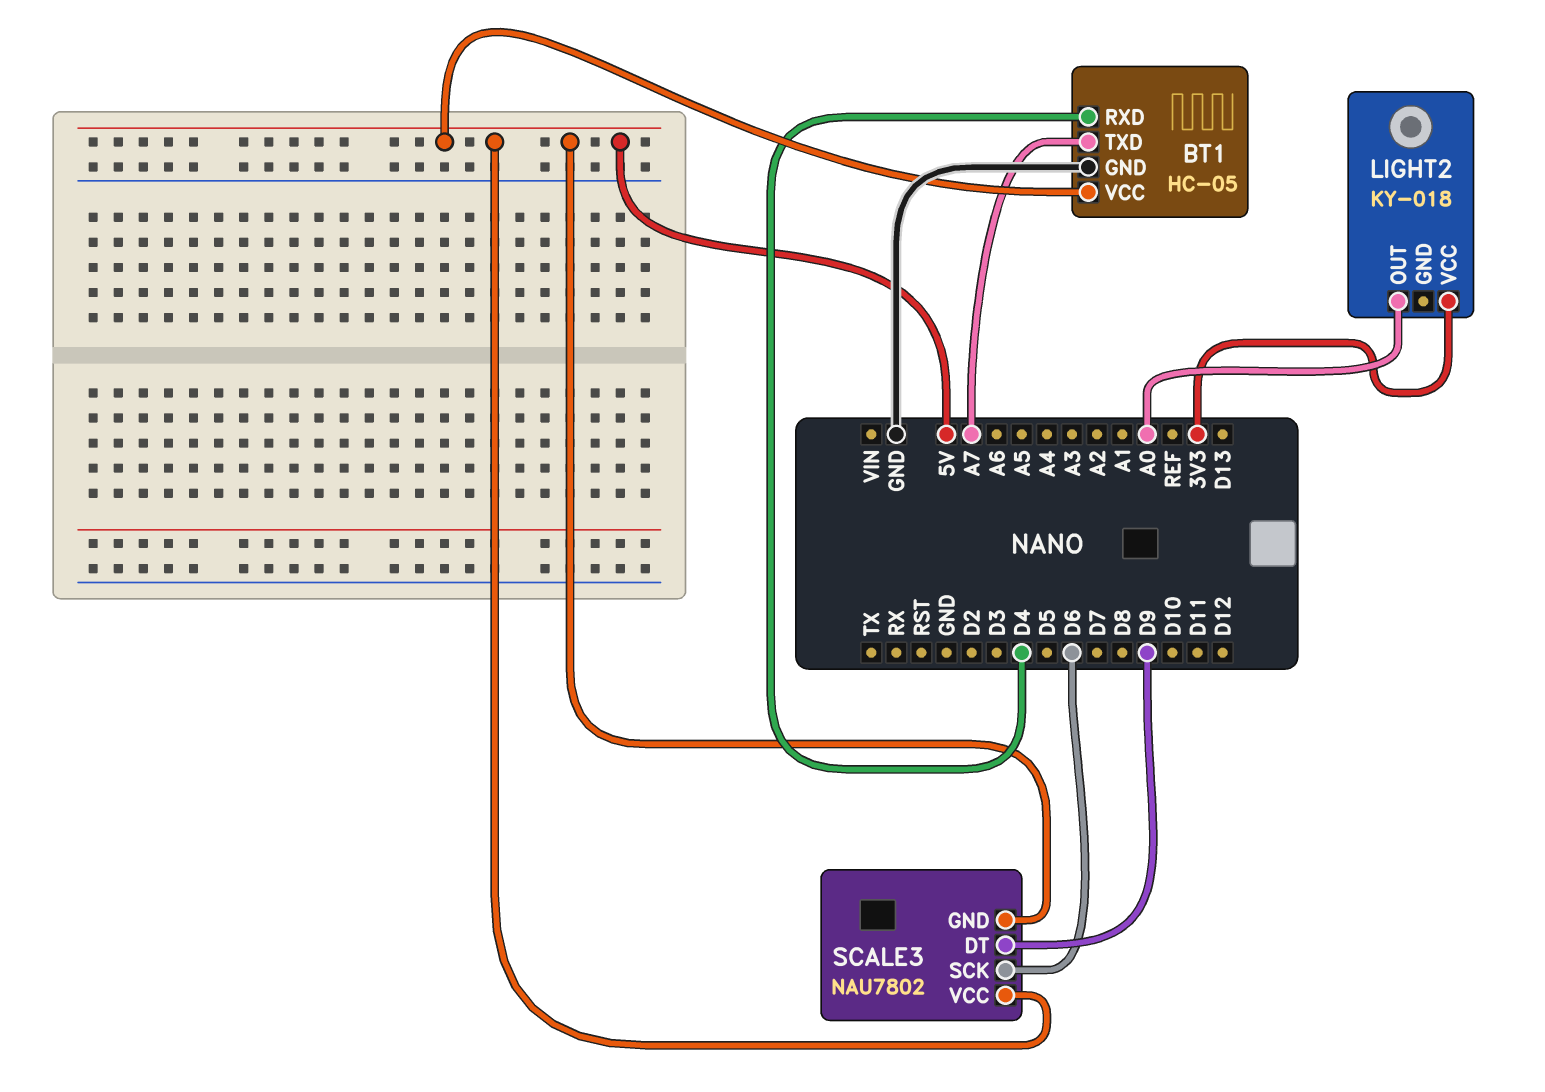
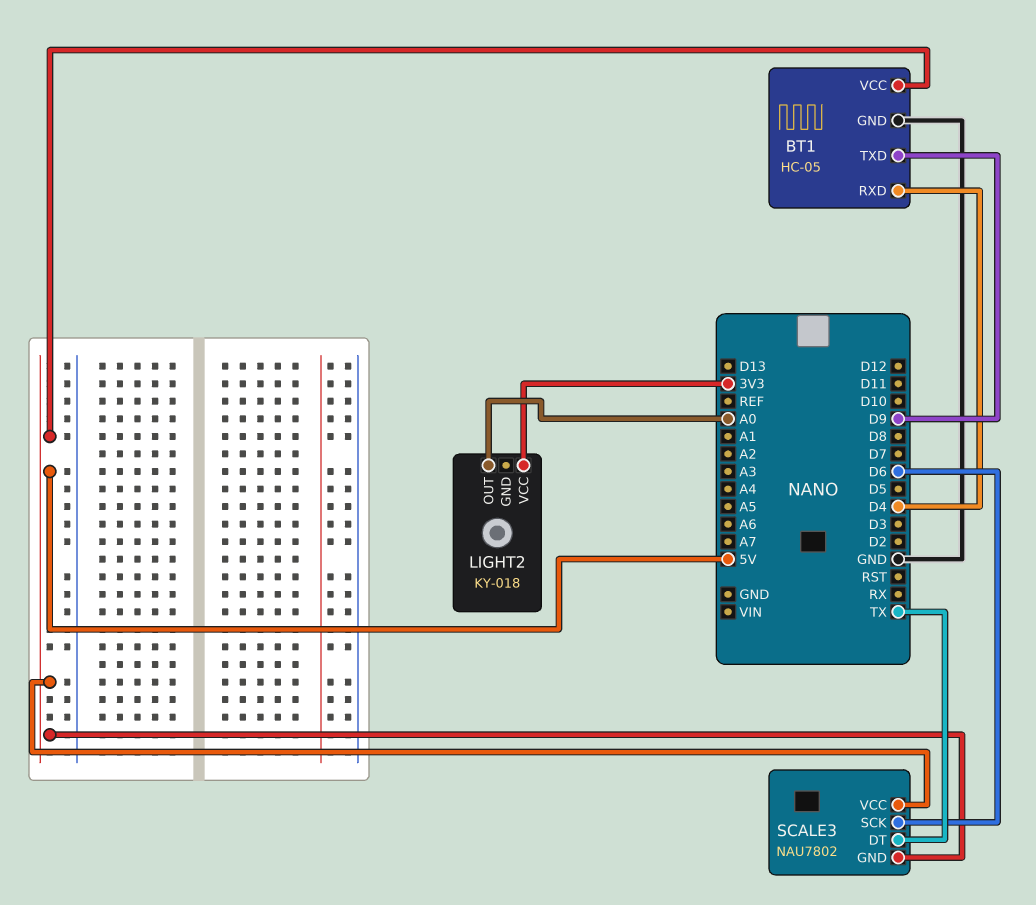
BT1 pin TXD: A7 -> D9
SCALE3 pin DT: D9 -> TX

